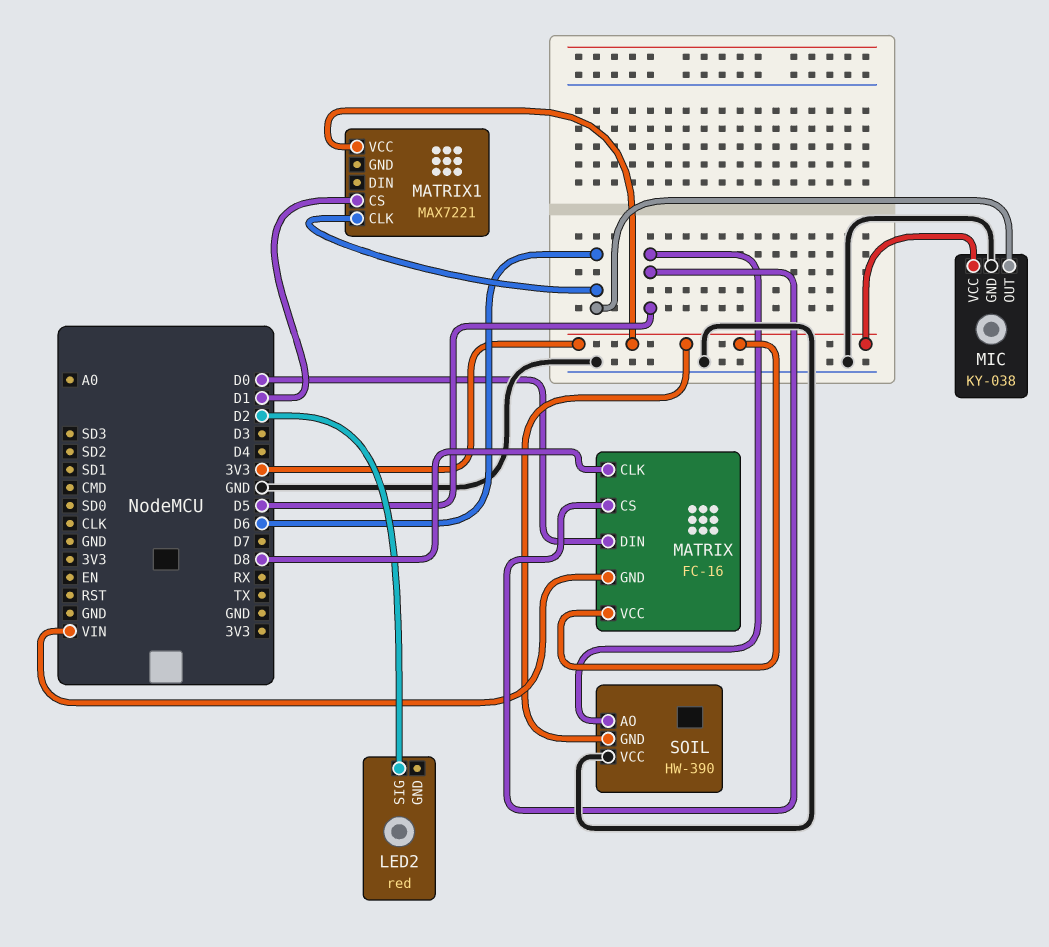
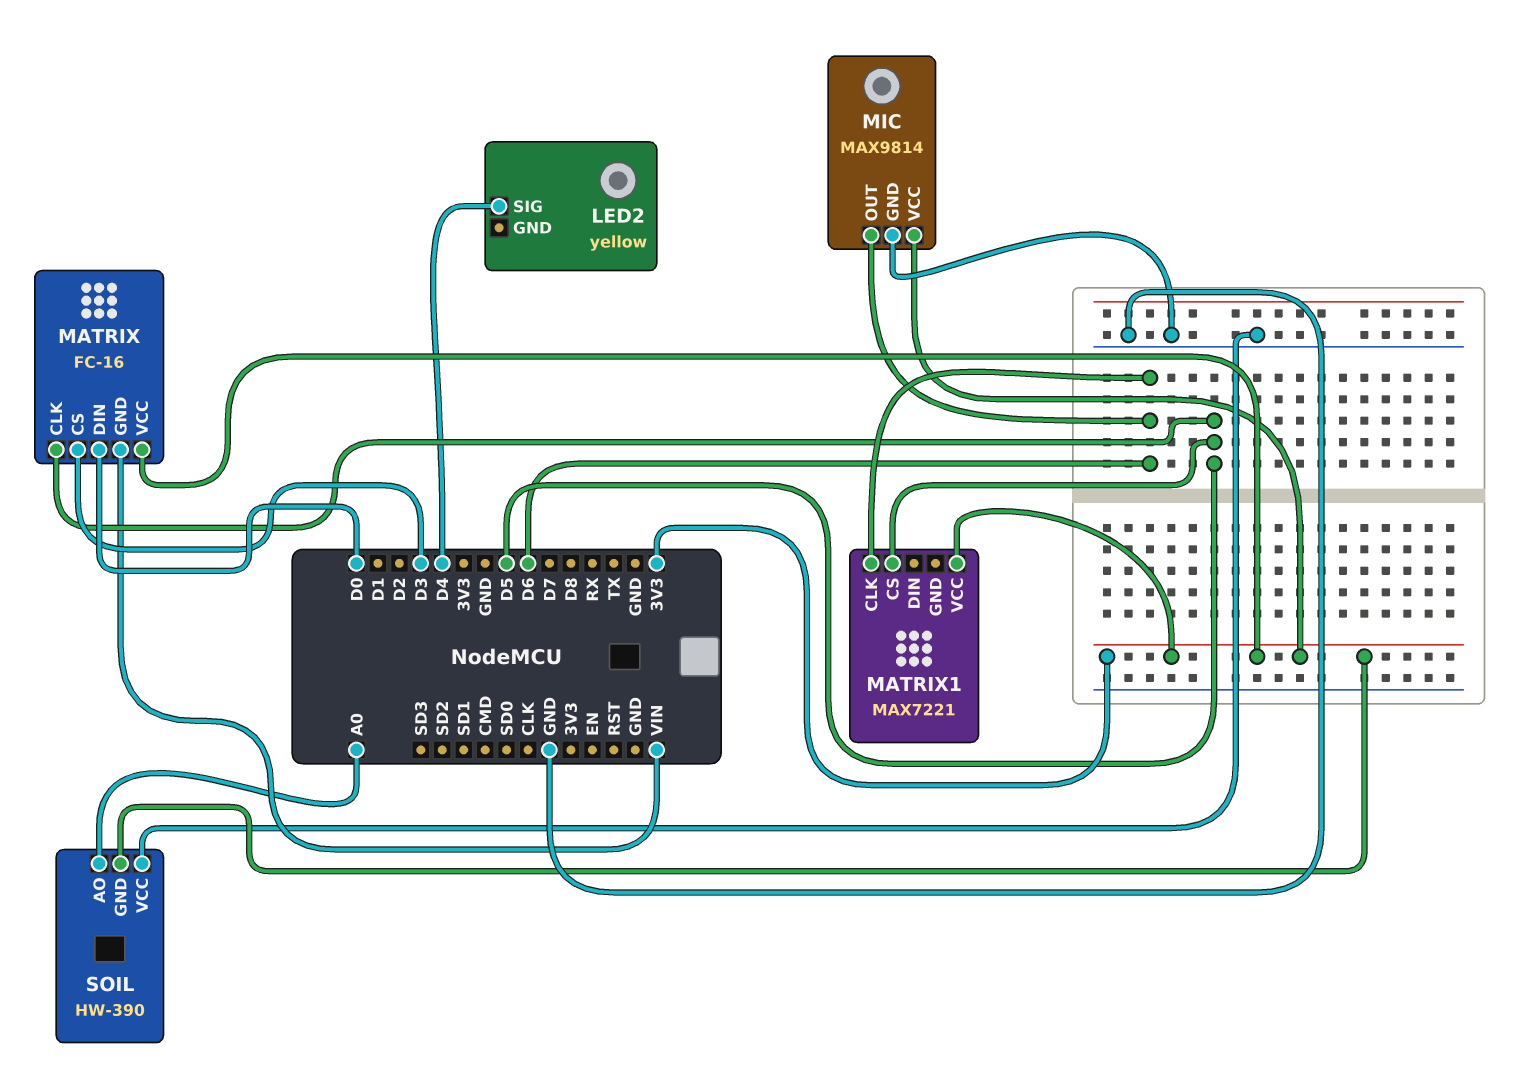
LED2: red -> yellow
LED2 pin SIG: D2 -> D4
MATRIX pin CLK: D8 -> D5
MATRIX pin CS: D5 -> D3
MATRIX1 pin CS: D1 -> D5
MIC: KY-038 -> MAX9814
SOIL pin AO: D5 -> A0

